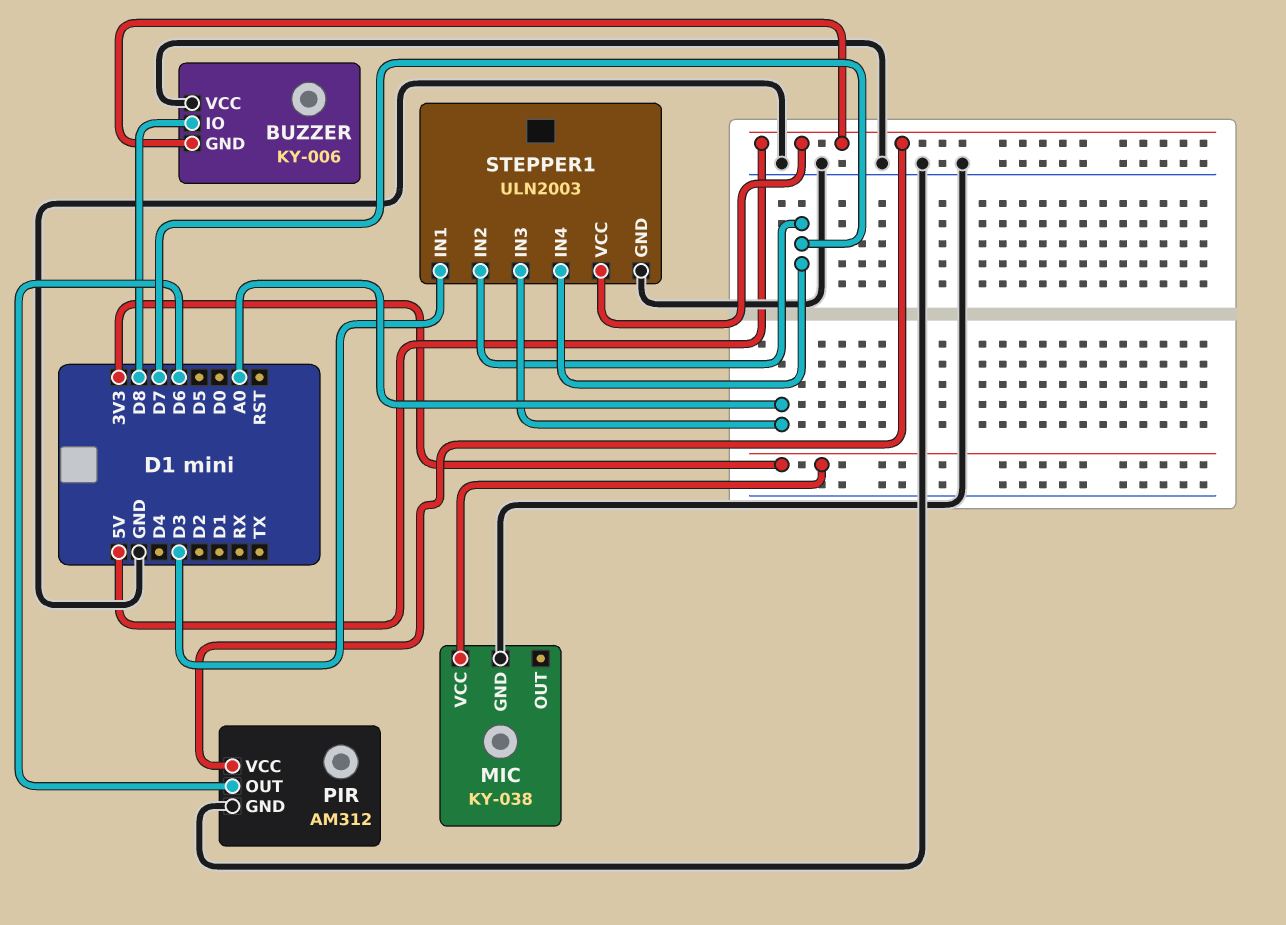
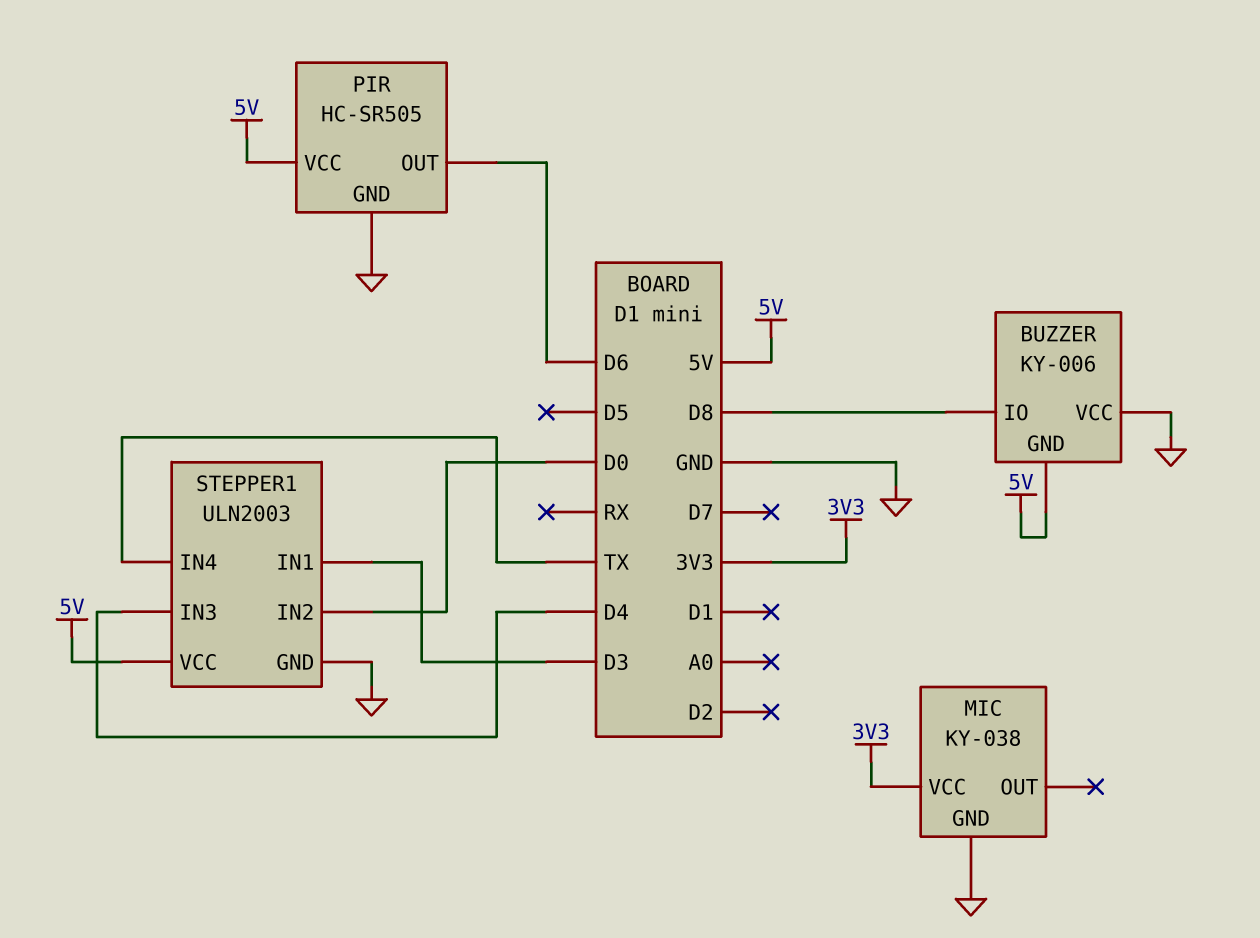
PIR: AM312 -> HC-SR505
STEPPER1 pin IN2: D7 -> D0
STEPPER1 pin IN3: A0 -> D4
STEPPER1 pin IN4: D7 -> TX

